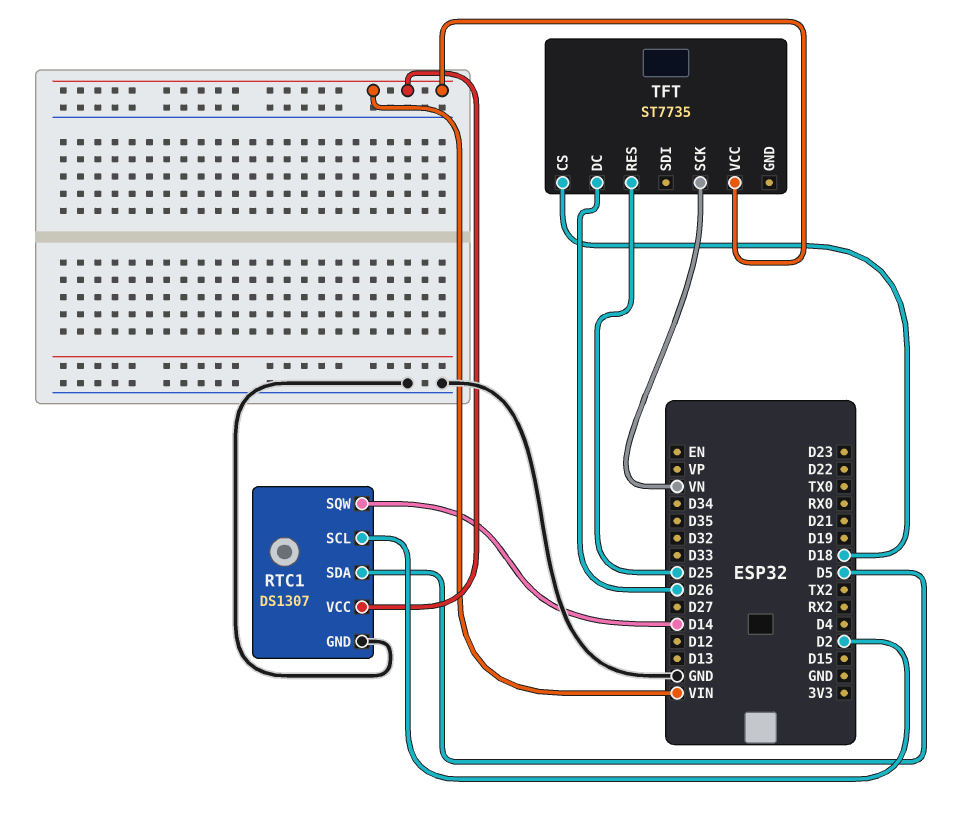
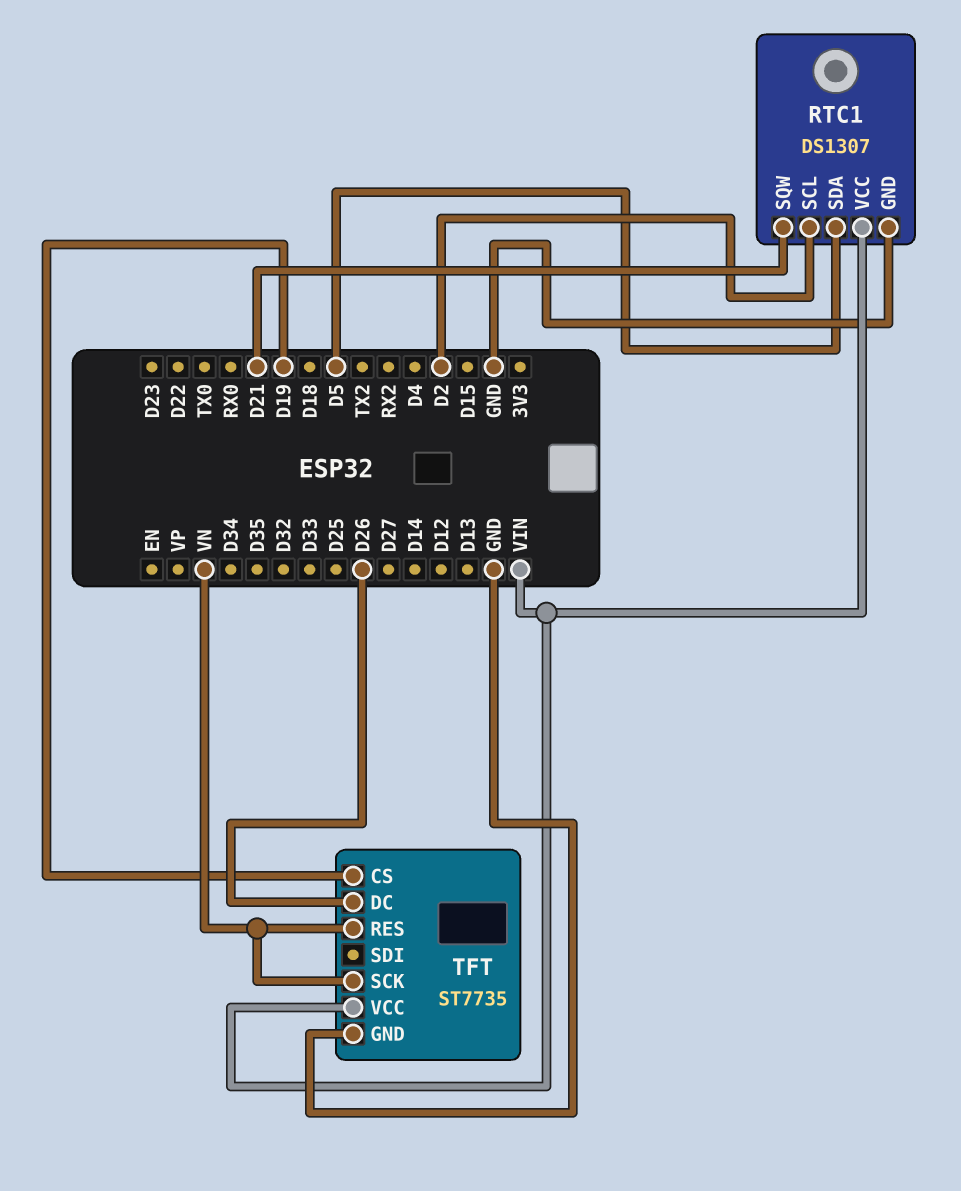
RTC1 pin SQW: D14 -> D21
TFT pin CS: D18 -> D19
TFT pin GND: none -> GND
TFT pin RES: D25 -> VN

